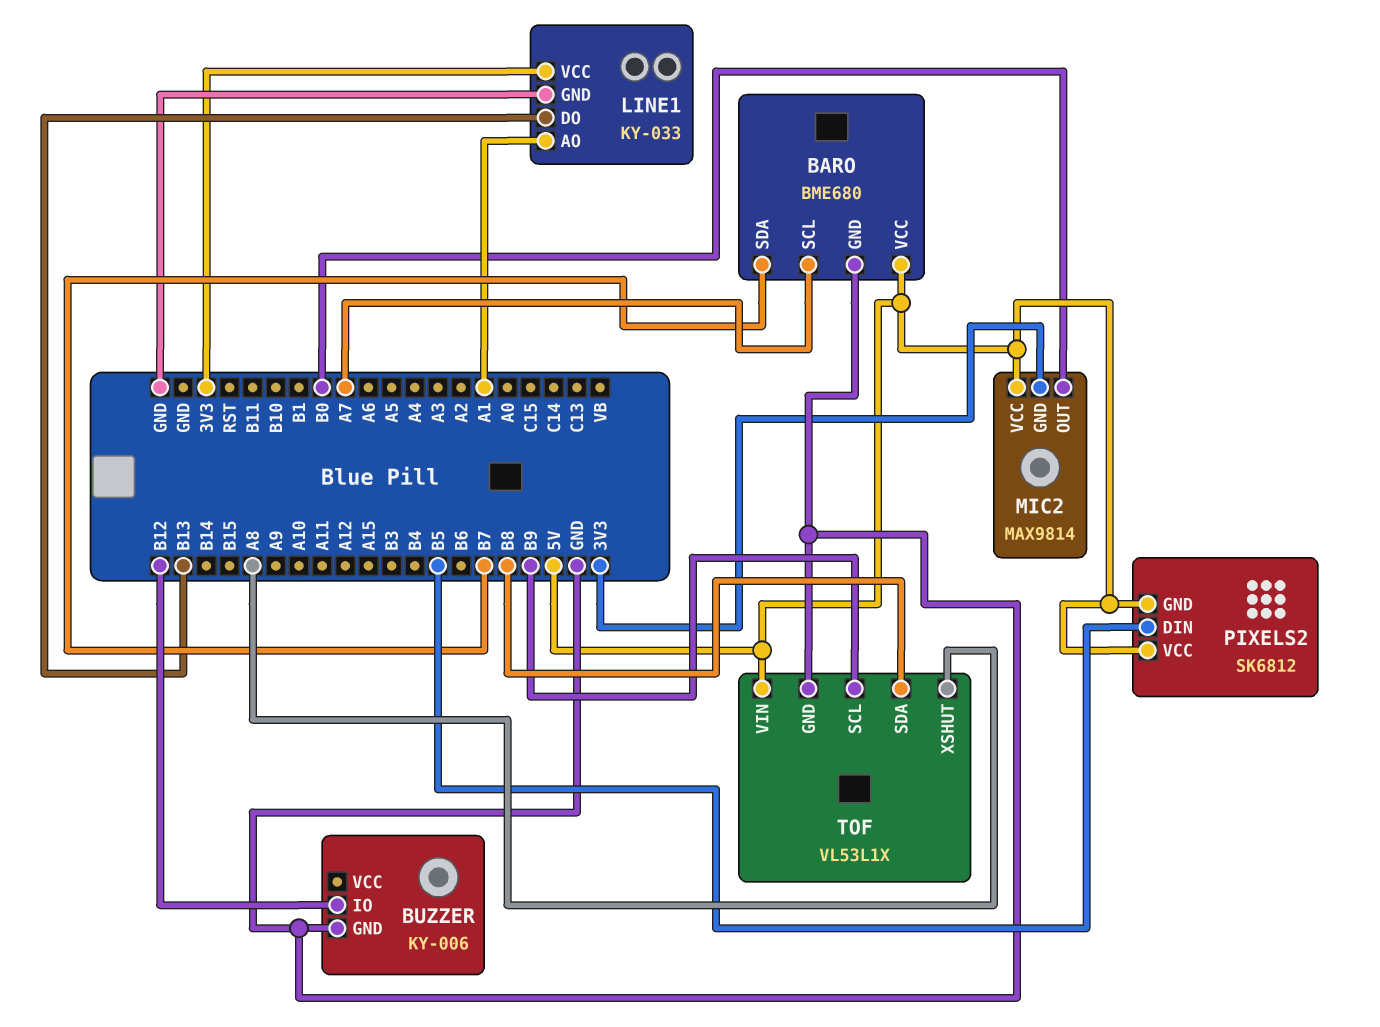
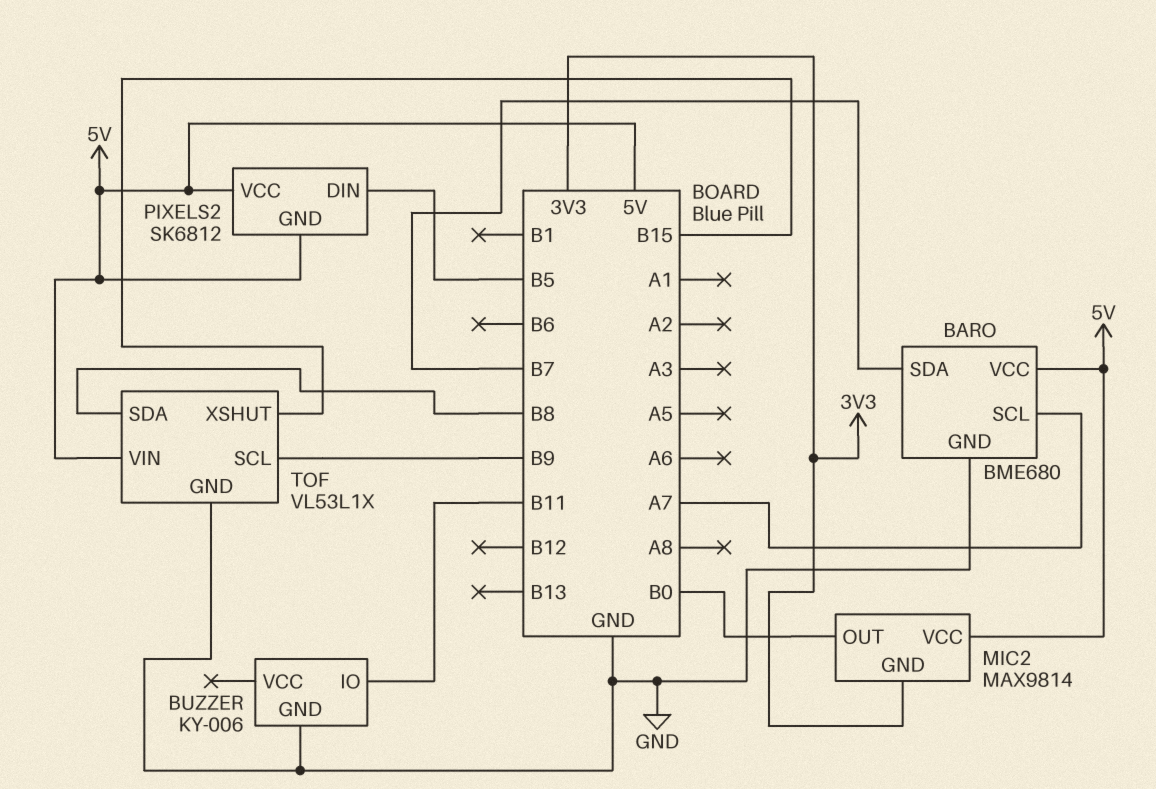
BUZZER pin IO: B12 -> B11
LINE1: KY-033 -> none
LINE1 pin AO: A1 -> none
LINE1 pin DO: B13 -> none
LINE1 pin GND: GND -> none
LINE1 pin VCC: 3V3 -> none
TOF pin XSHUT: A8 -> B15

